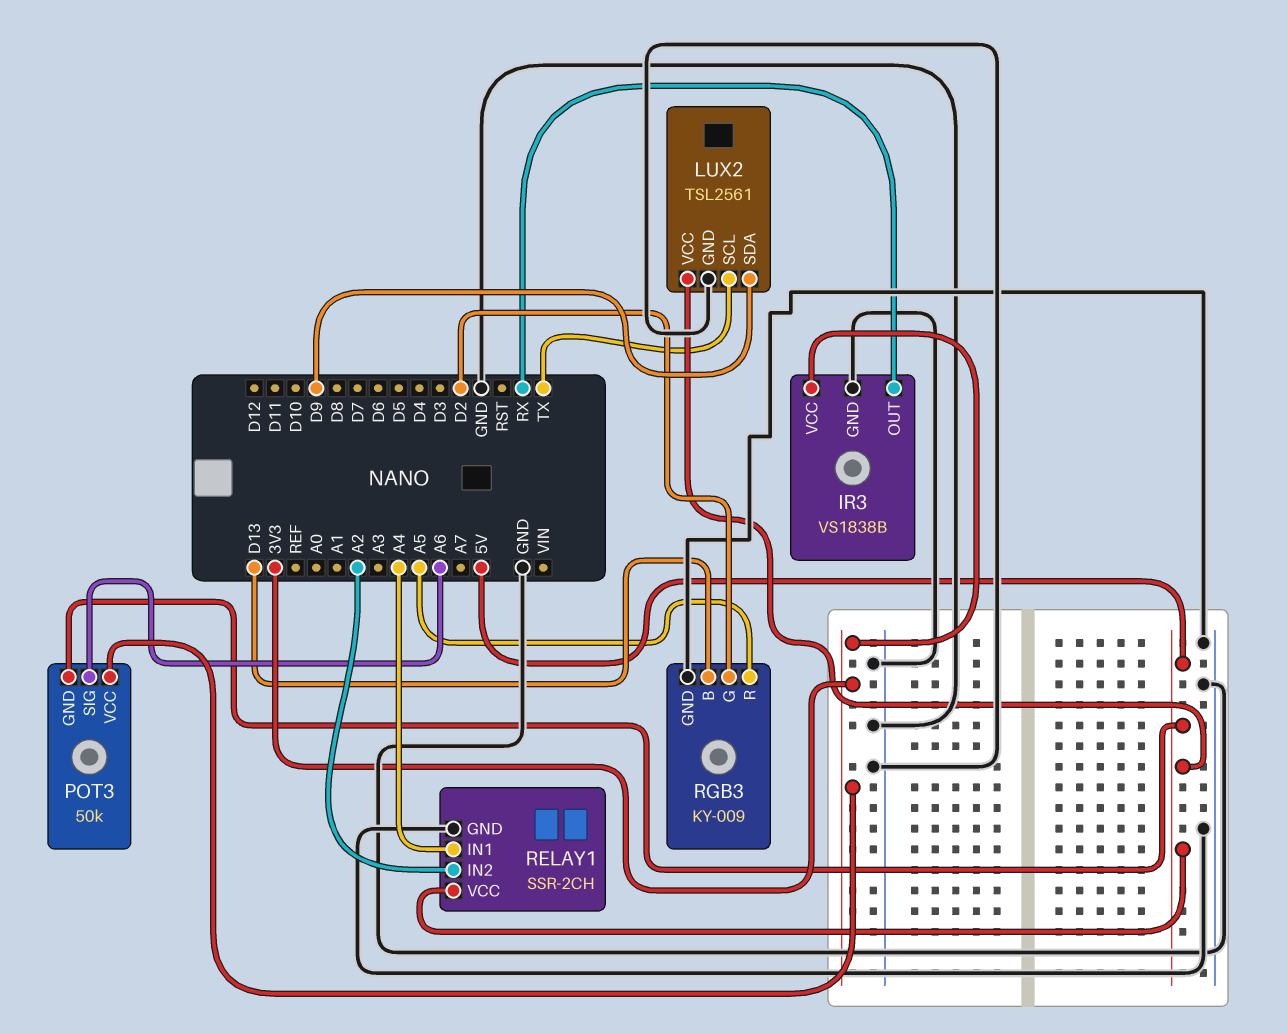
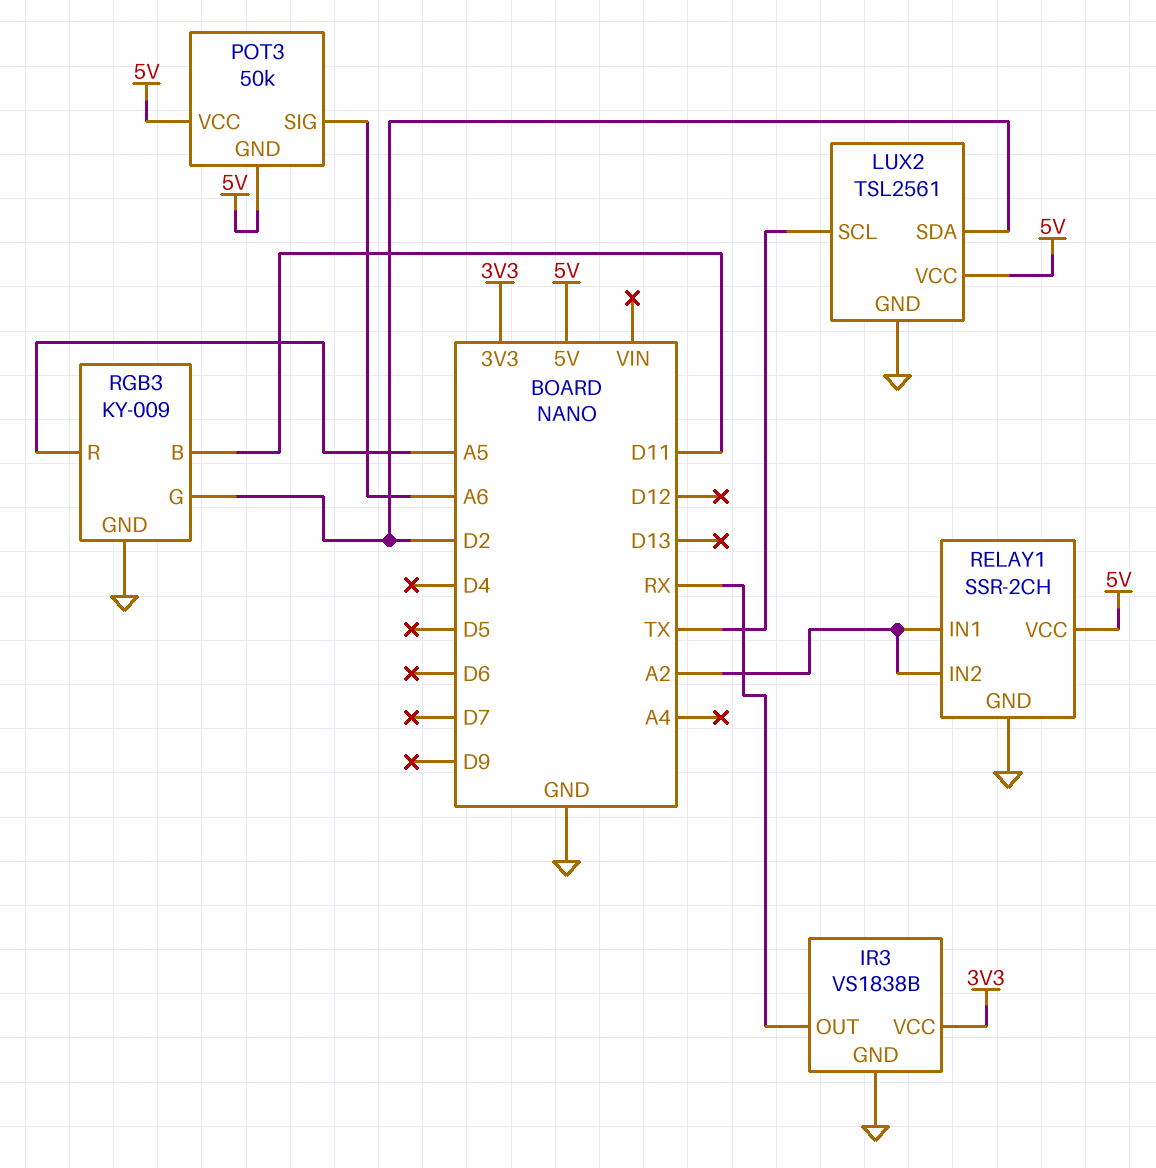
LUX2 pin SDA: D9 -> D2
POT3 pin VCC: 3V3 -> 5V
RELAY1 pin IN1: A4 -> A2
RGB3 pin B: D13 -> D11

